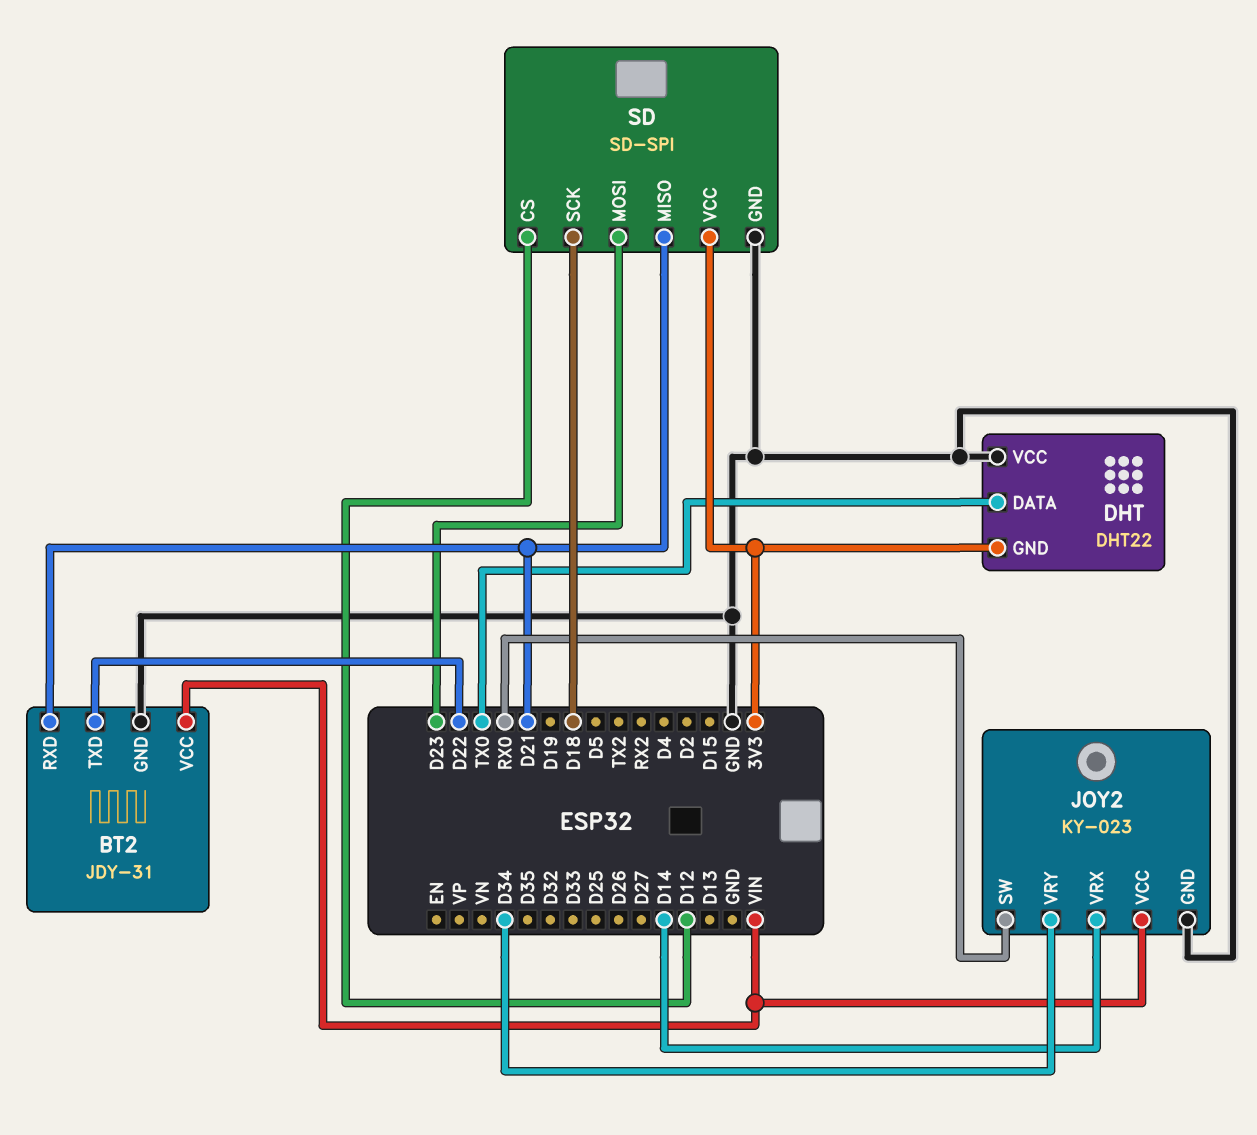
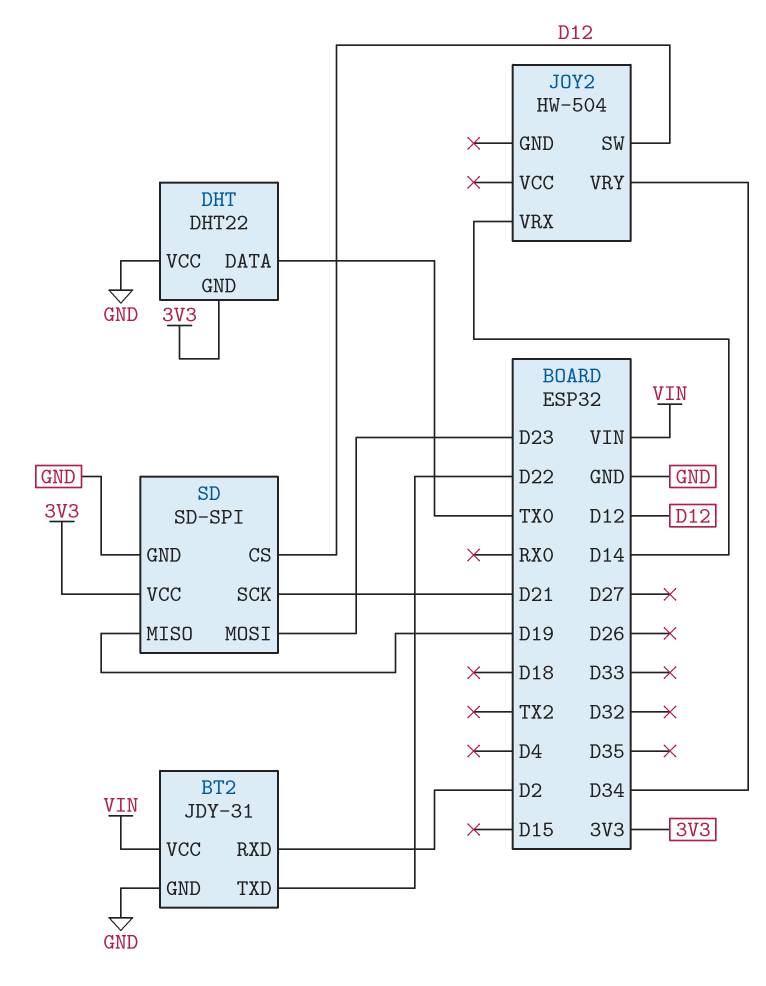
BT2 pin RXD: D21 -> D2
JOY2: KY-023 -> HW-504
JOY2 pin GND: GND -> none
JOY2 pin SW: RX0 -> D12
JOY2 pin VCC: VIN -> none
SD pin MISO: D21 -> D19
SD pin SCK: D18 -> D21

